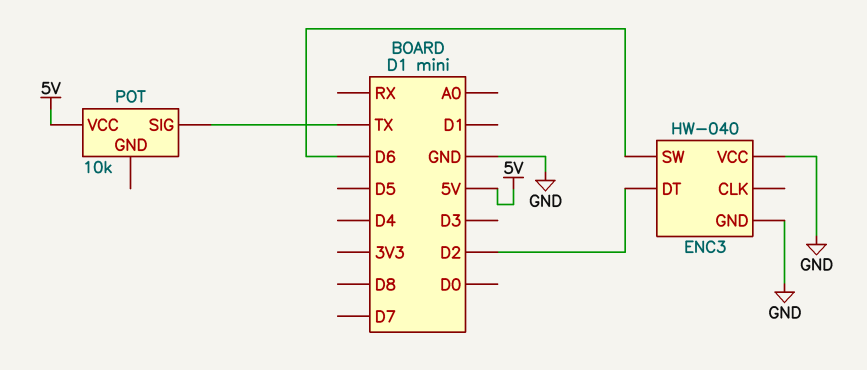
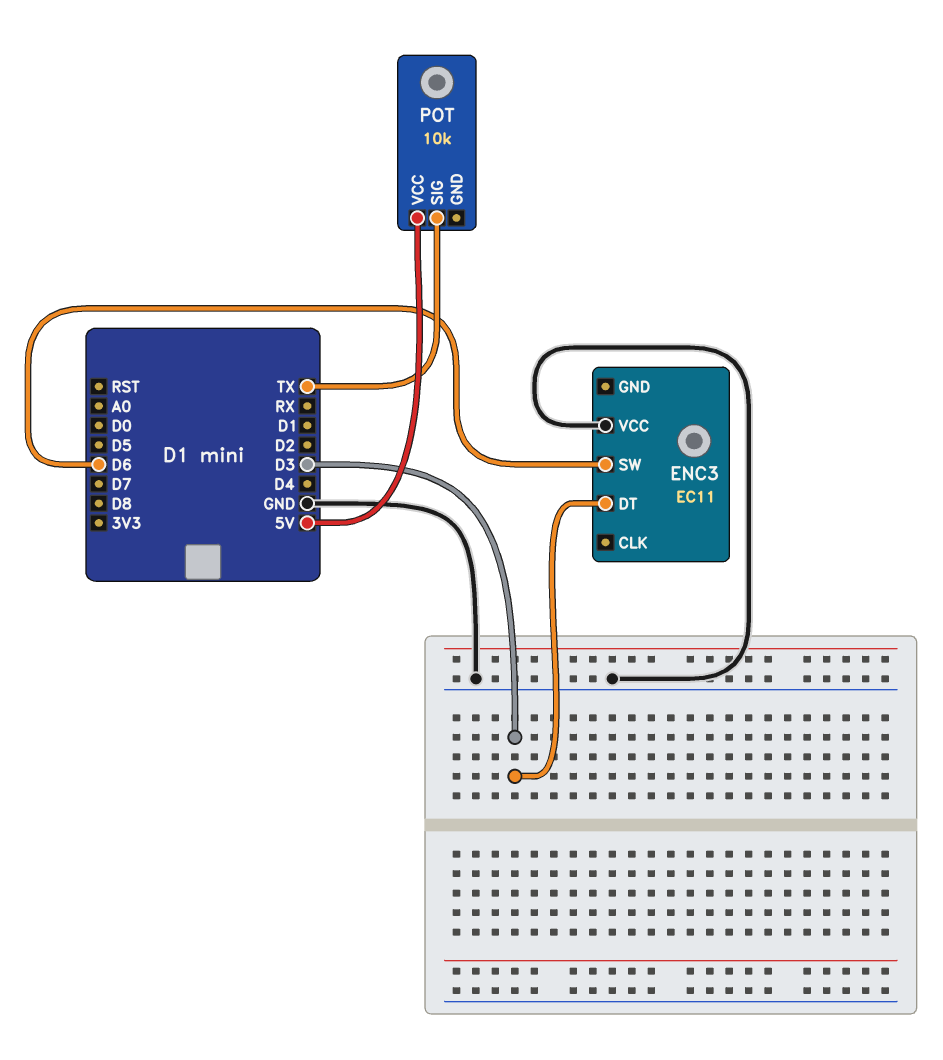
ENC3: HW-040 -> EC11
ENC3 pin DT: D2 -> D3
ENC3 pin GND: GND -> none

